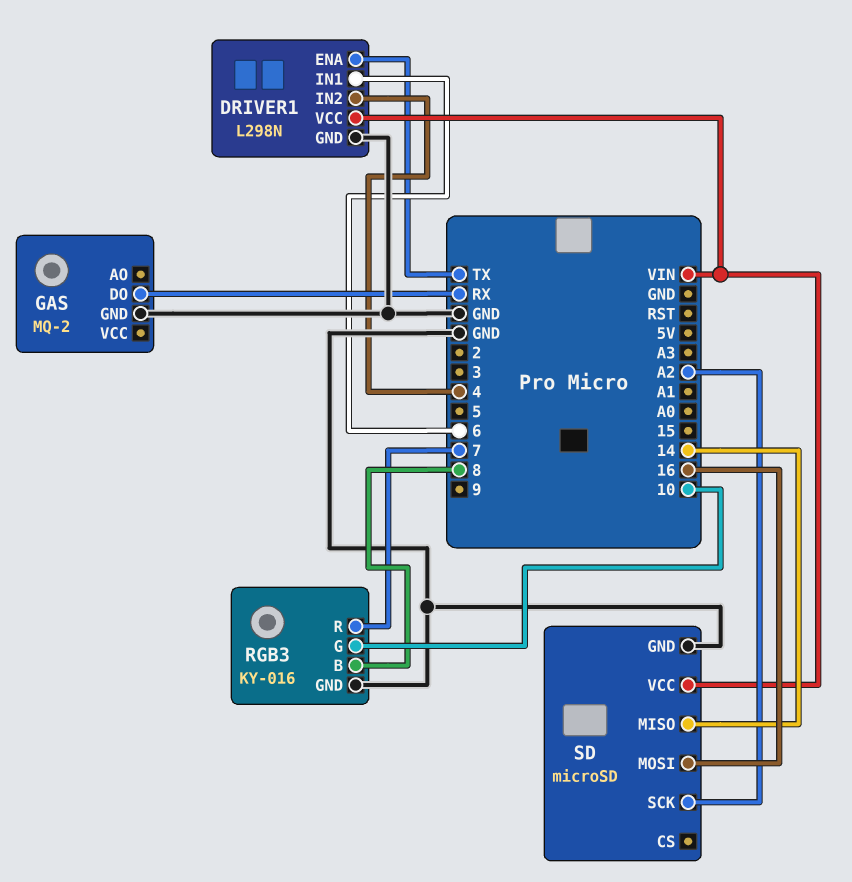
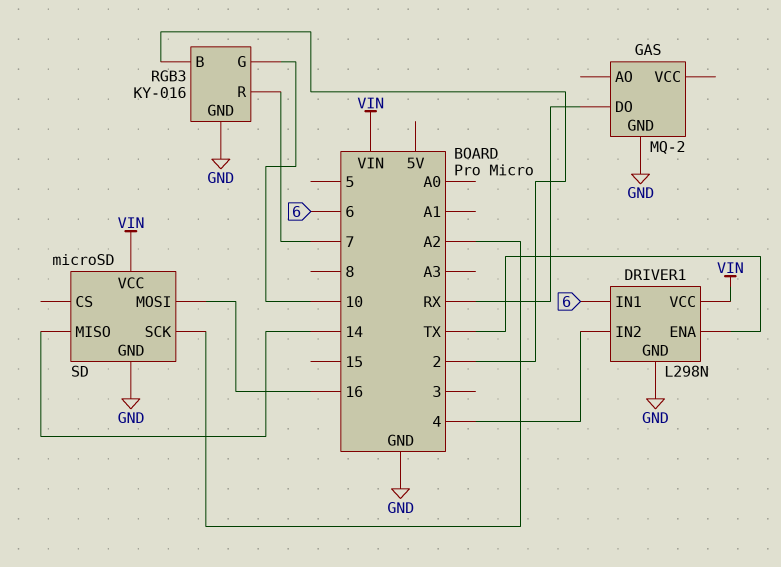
RGB3 pin B: 8 -> 2

